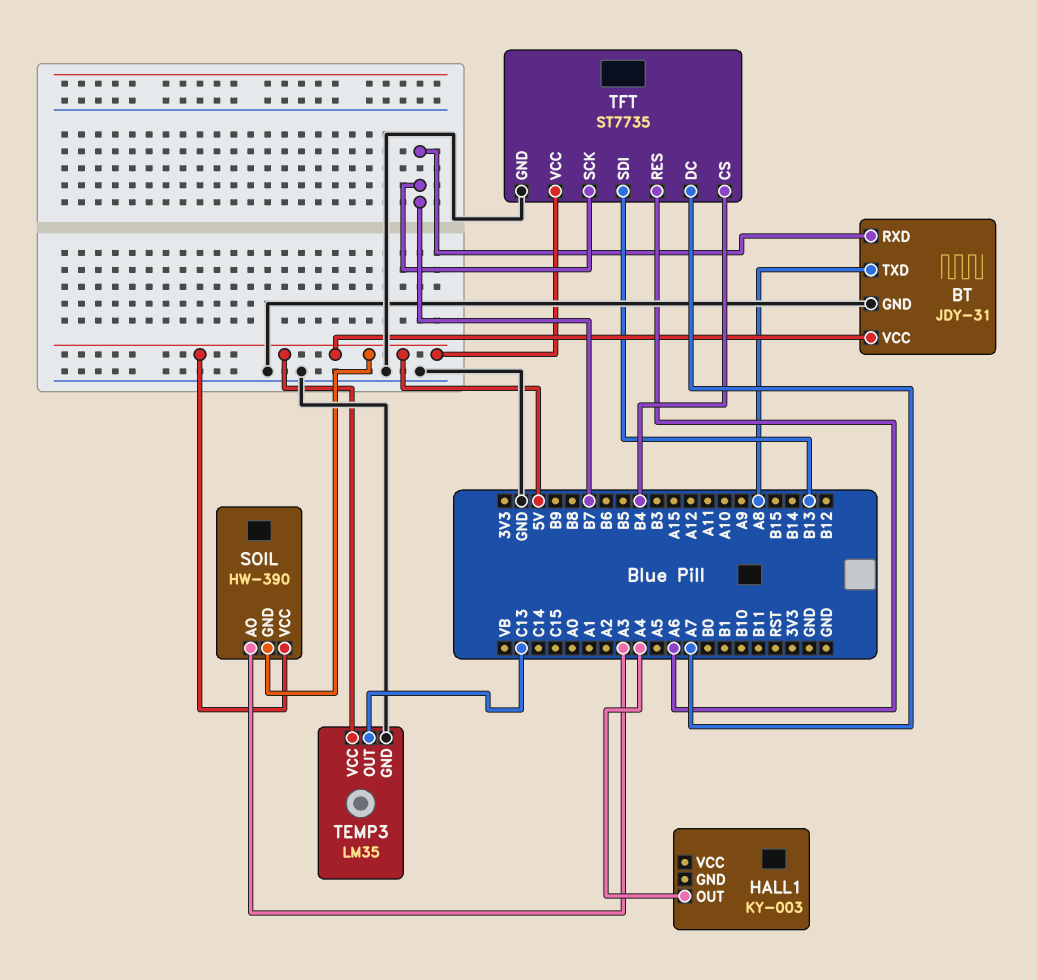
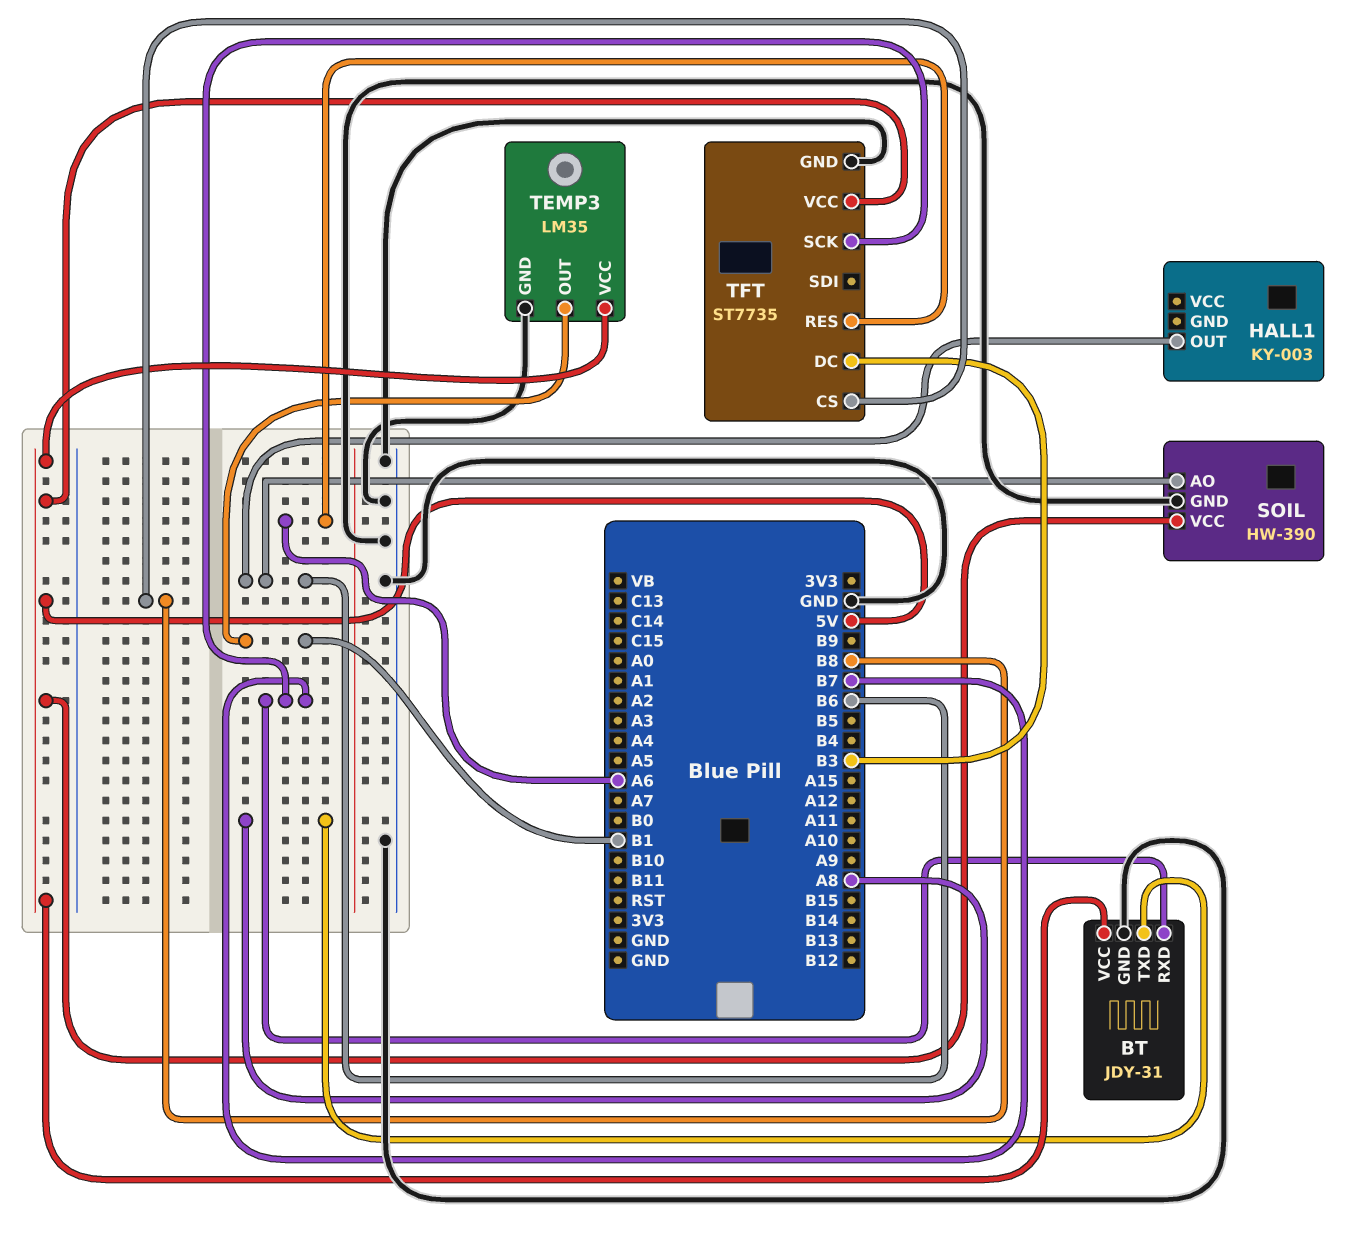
HALL1 pin OUT: A4 -> B6
SOIL pin AO: A3 -> B6
SOIL pin GND: 5V -> GND
TEMP3 pin OUT: C13 -> B1
TFT pin CS: B4 -> B8
TFT pin DC: A7 -> B3
TFT pin SDI: B13 -> none

